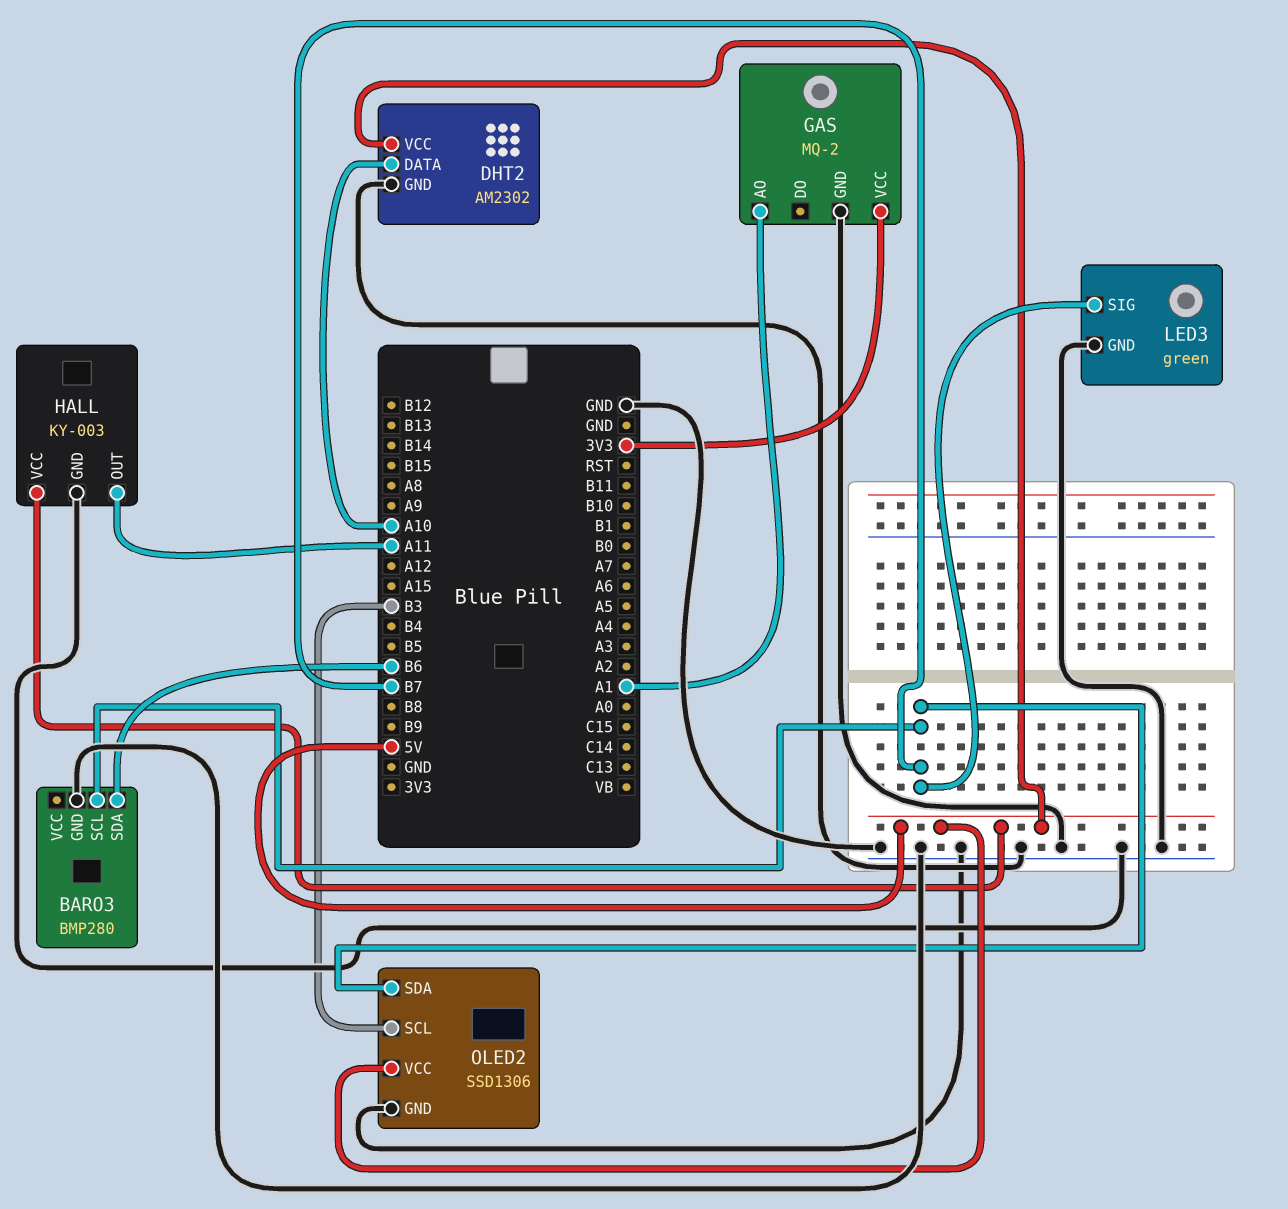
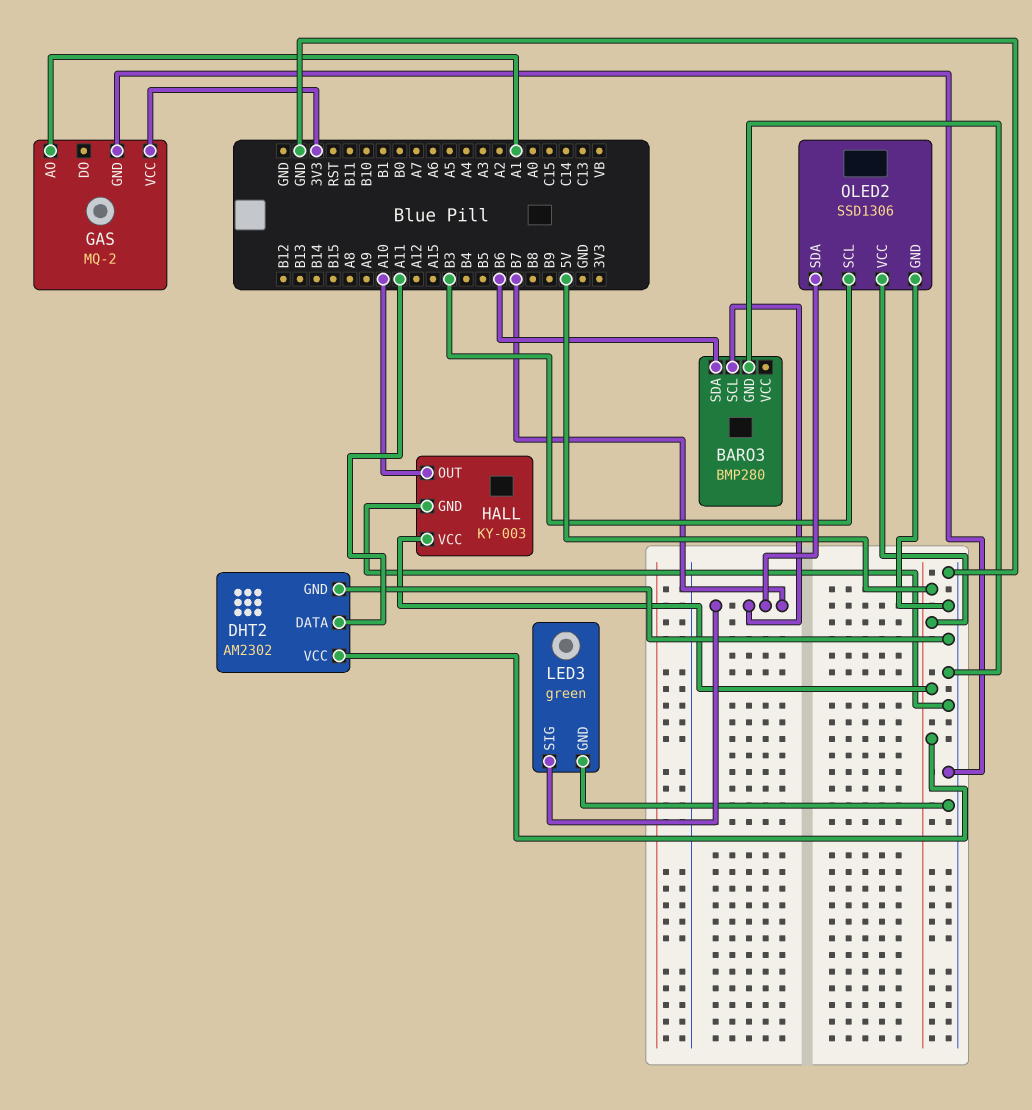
DHT2 pin DATA: A10 -> A11
HALL pin OUT: A11 -> A10

